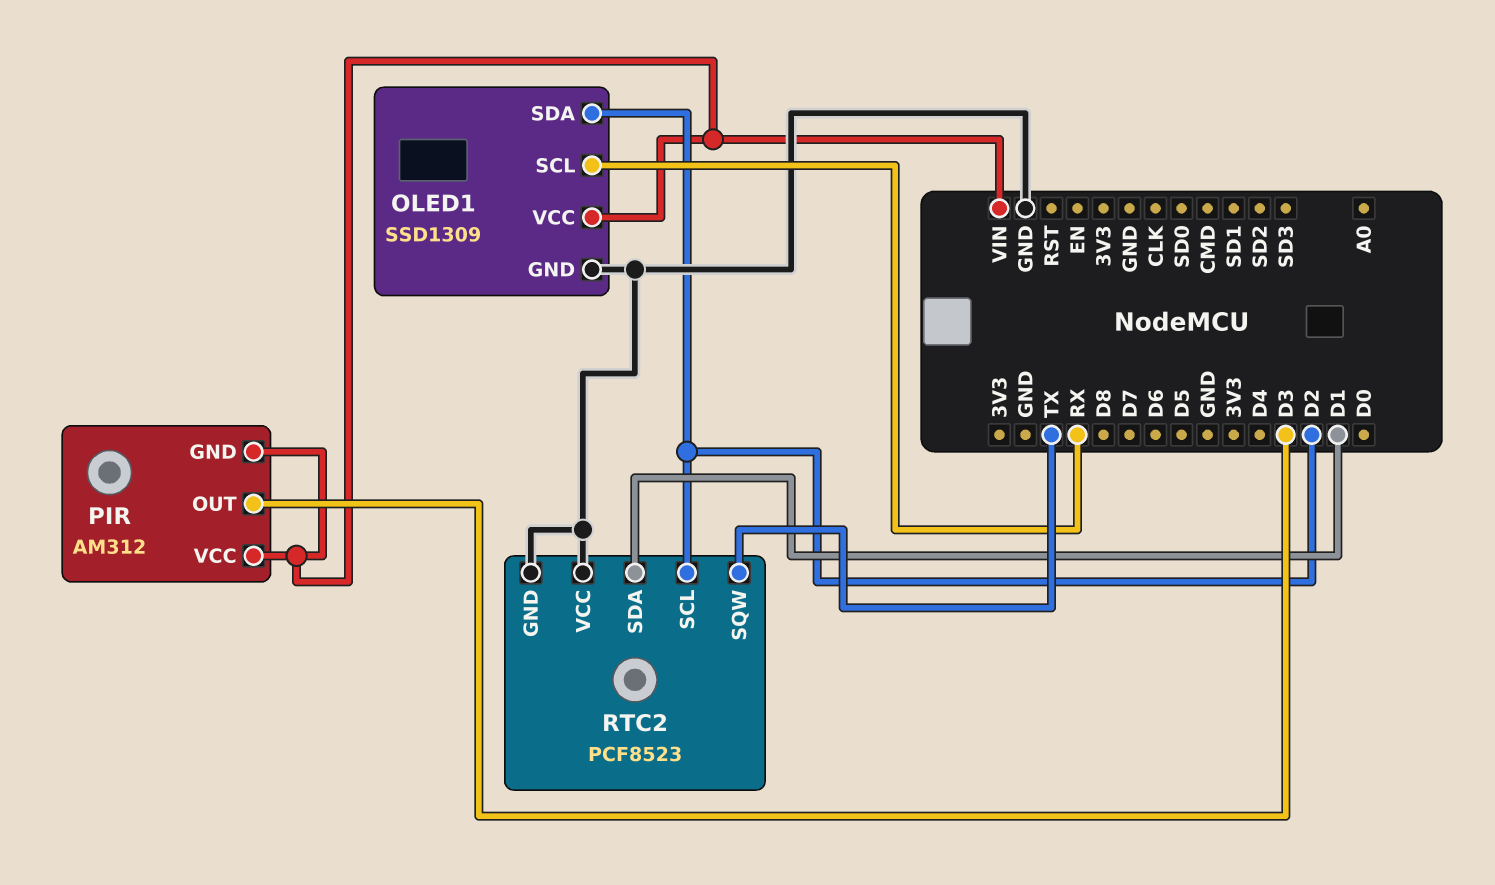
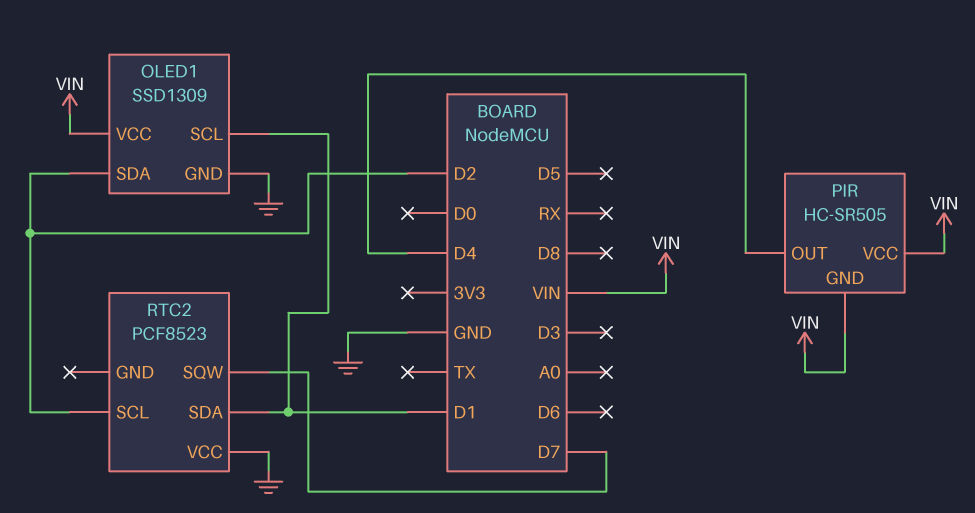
OLED1 pin SCL: RX -> D1
PIR: AM312 -> HC-SR505
PIR pin OUT: D3 -> D4
RTC2 pin GND: GND -> none
RTC2 pin SQW: TX -> D7

